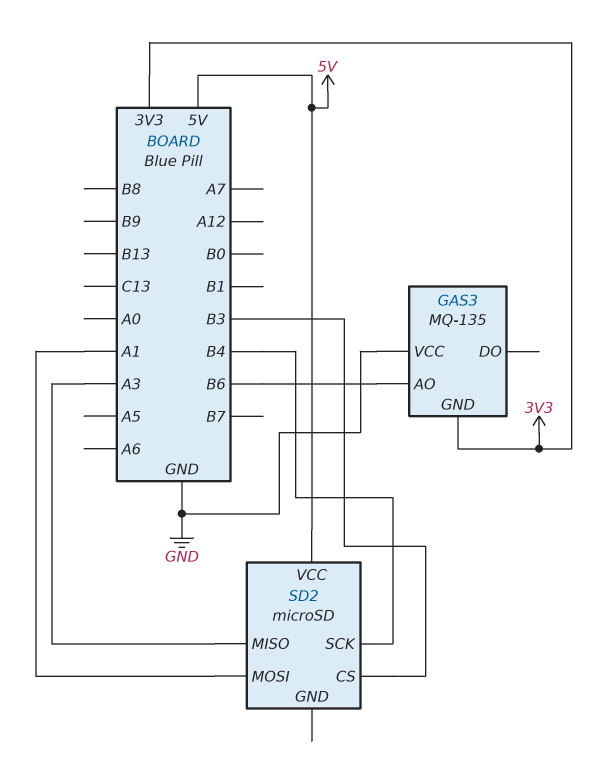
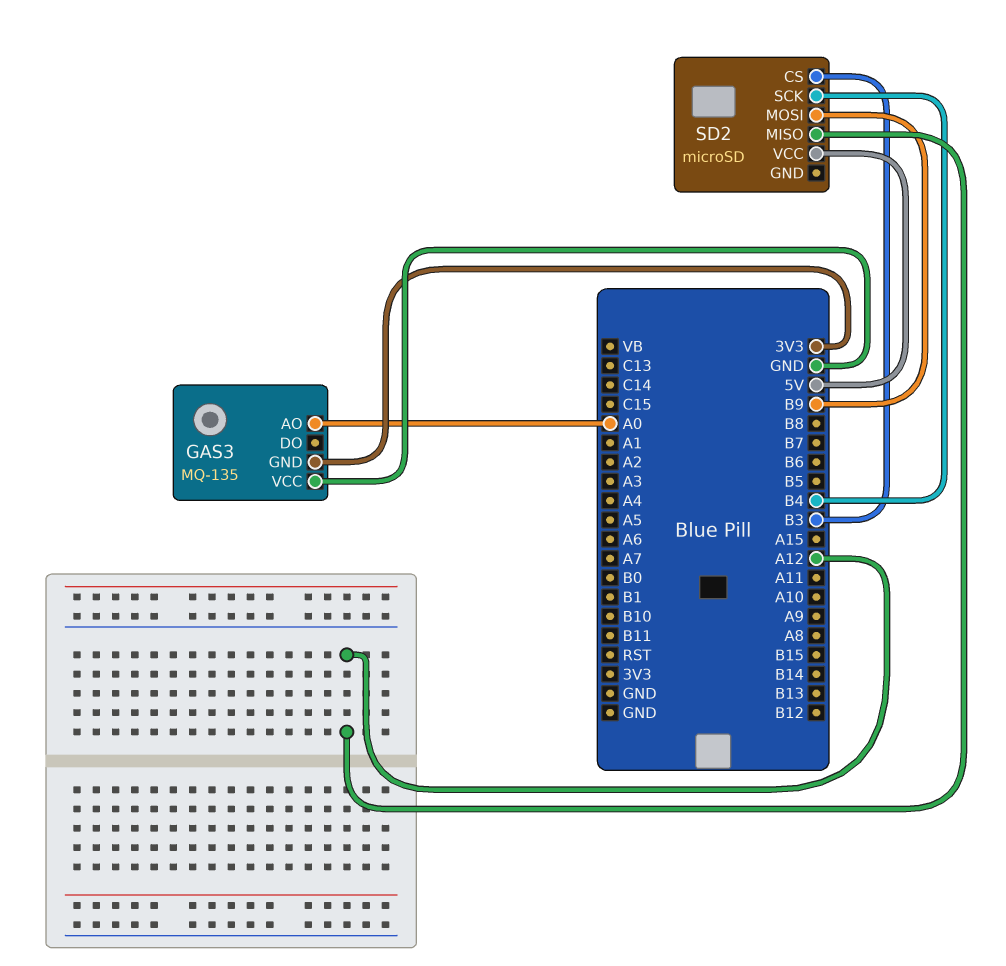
GAS3 pin AO: B6 -> A0
SD2 pin MISO: A3 -> A12
SD2 pin MOSI: A1 -> B9

